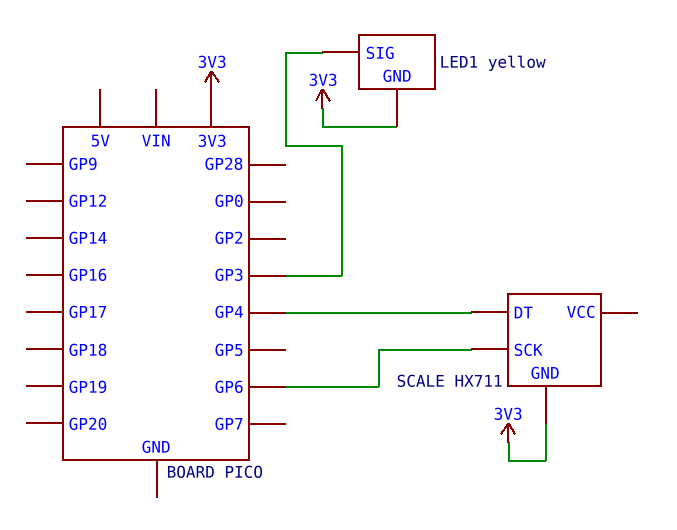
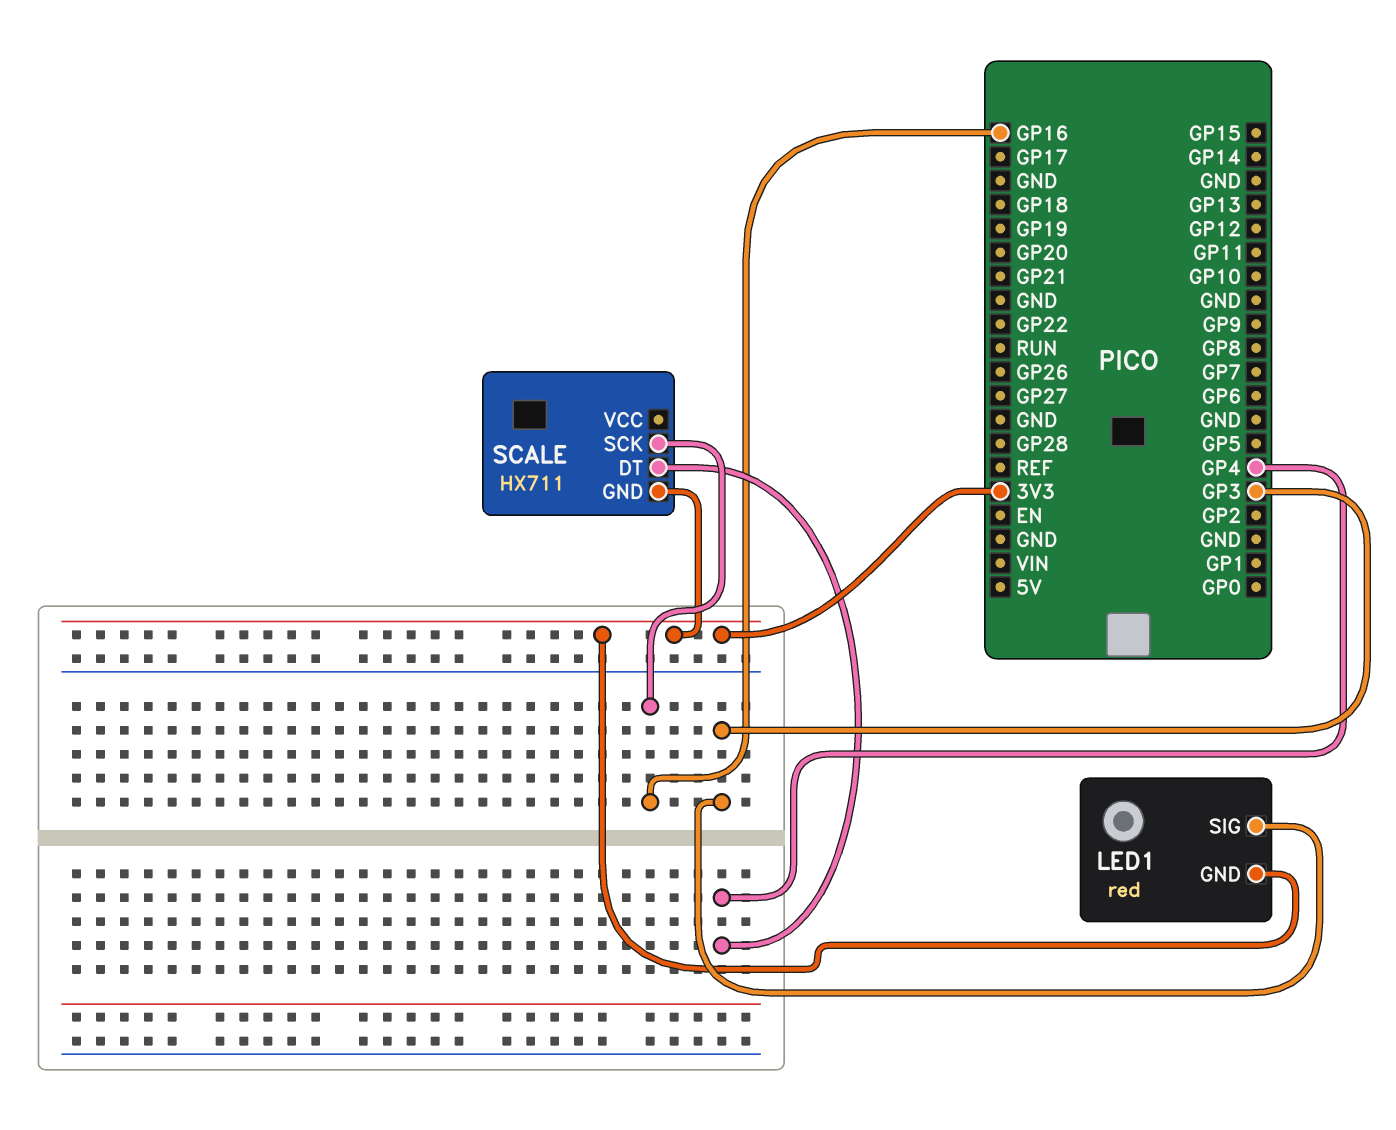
LED1: yellow -> red
SCALE pin SCK: GP6 -> GP16

